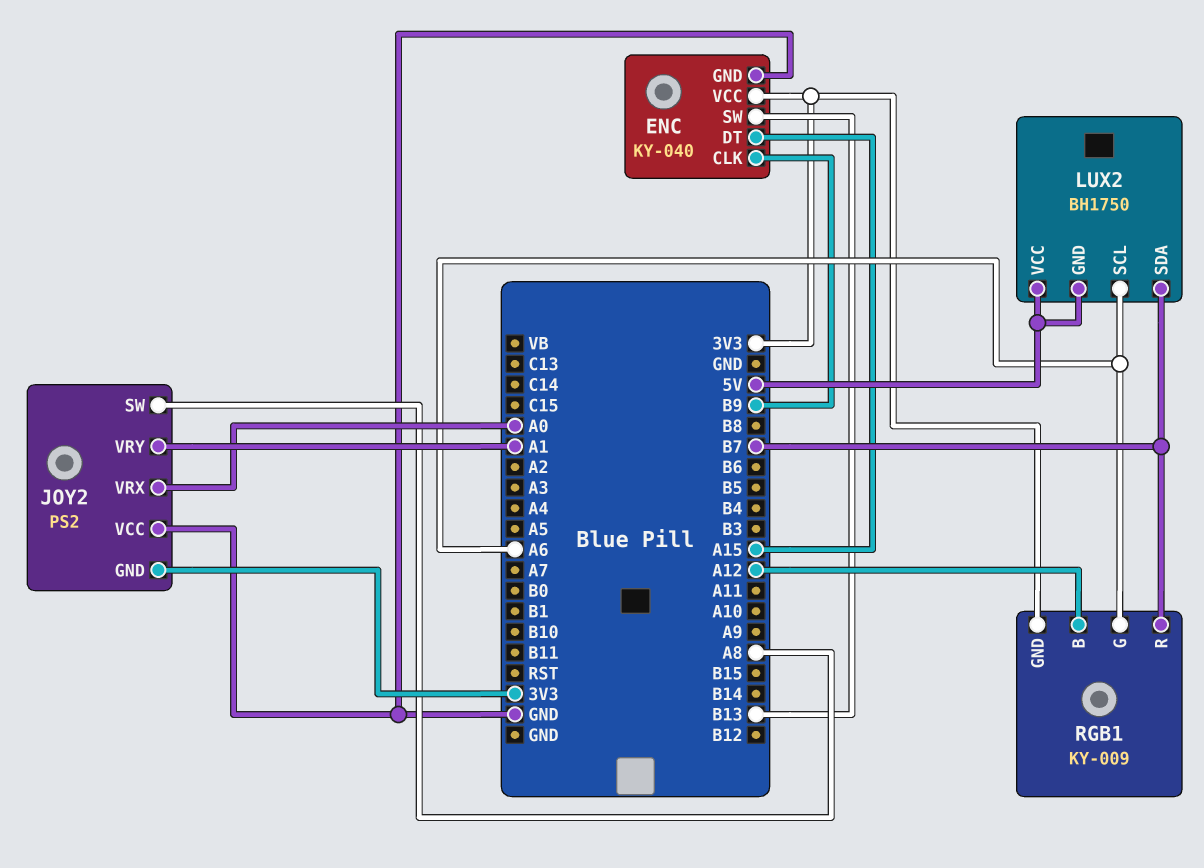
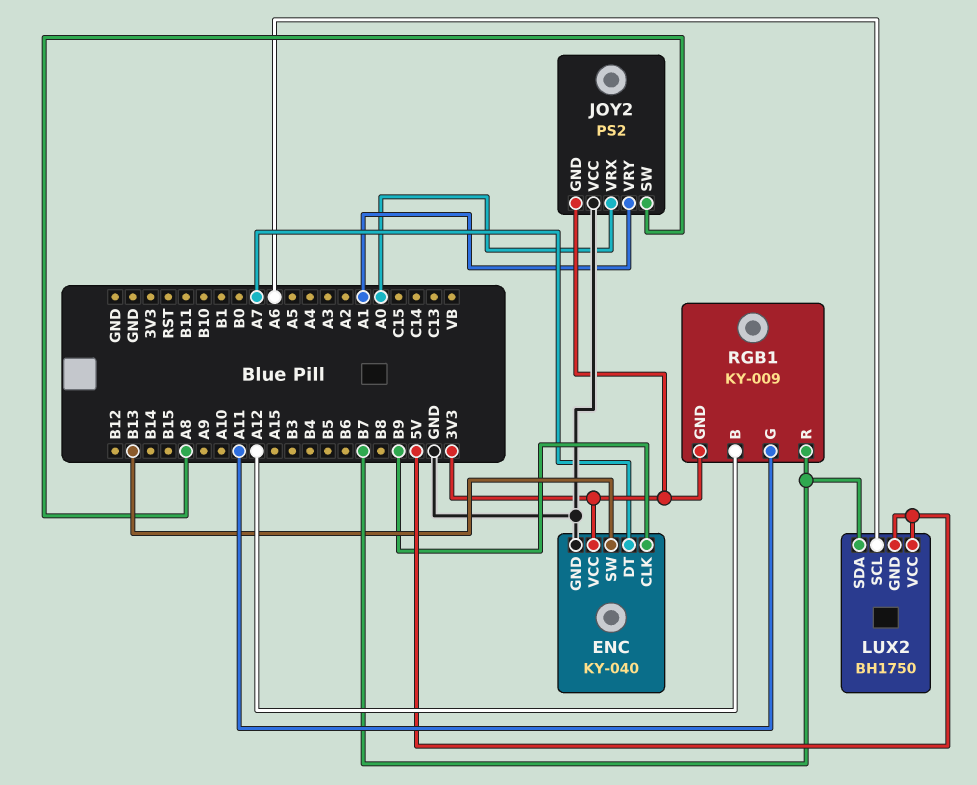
ENC pin DT: A15 -> A7
RGB1 pin G: A6 -> A11

